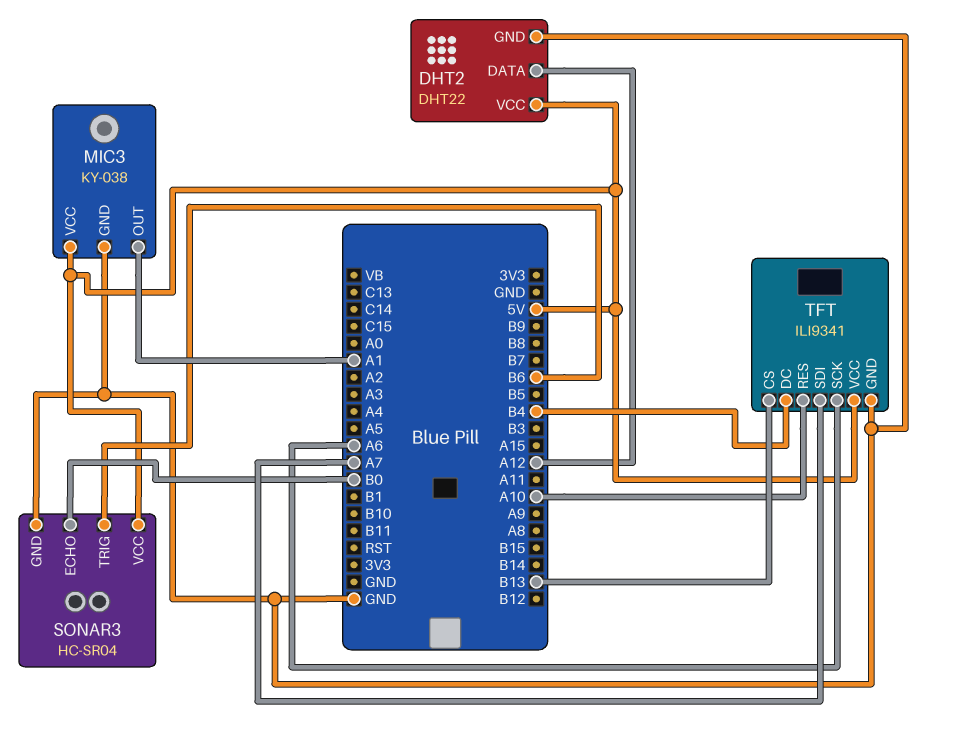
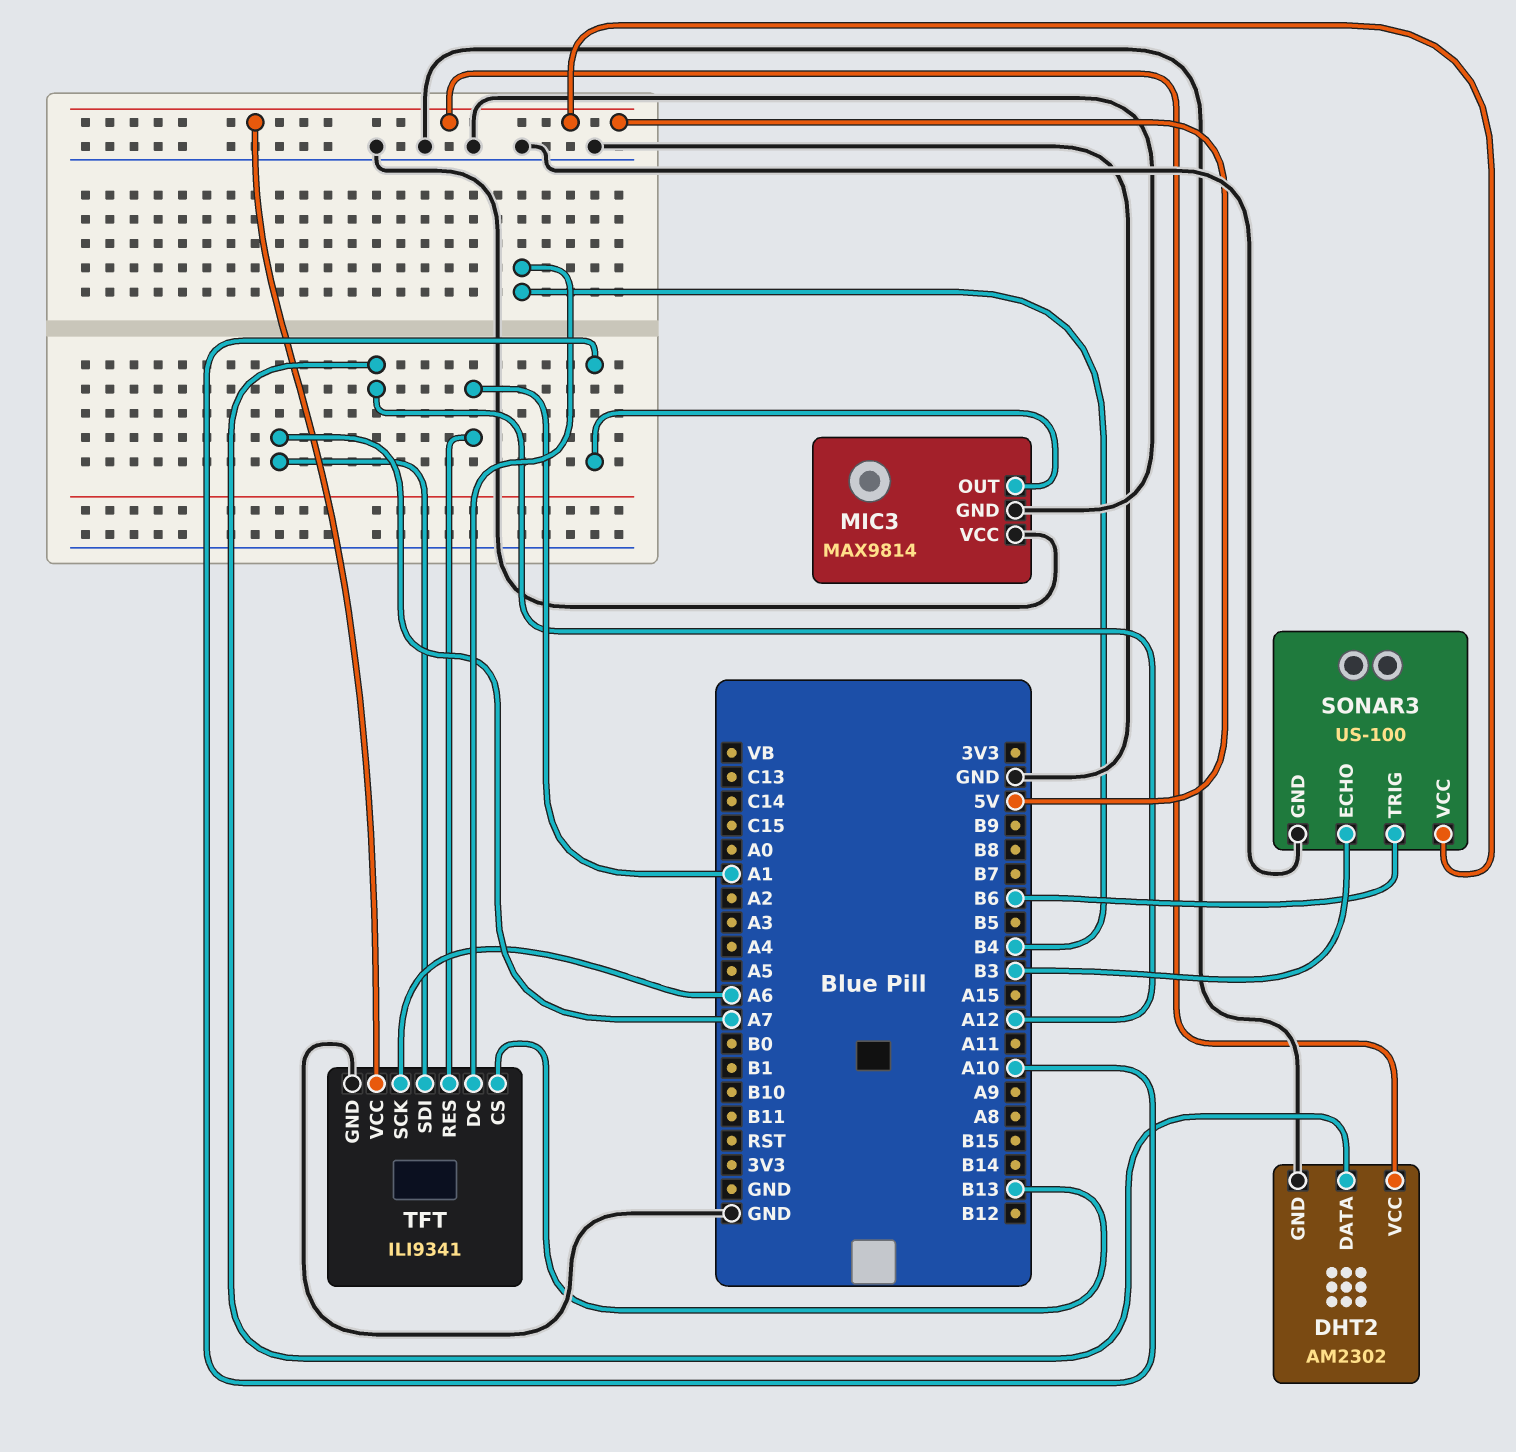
DHT2: DHT22 -> AM2302
MIC3: KY-038 -> MAX9814
MIC3 pin OUT: A1 -> A10
MIC3 pin VCC: 5V -> GND
SONAR3: HC-SR04 -> US-100
SONAR3 pin ECHO: B0 -> B3
TFT pin RES: A10 -> A1

